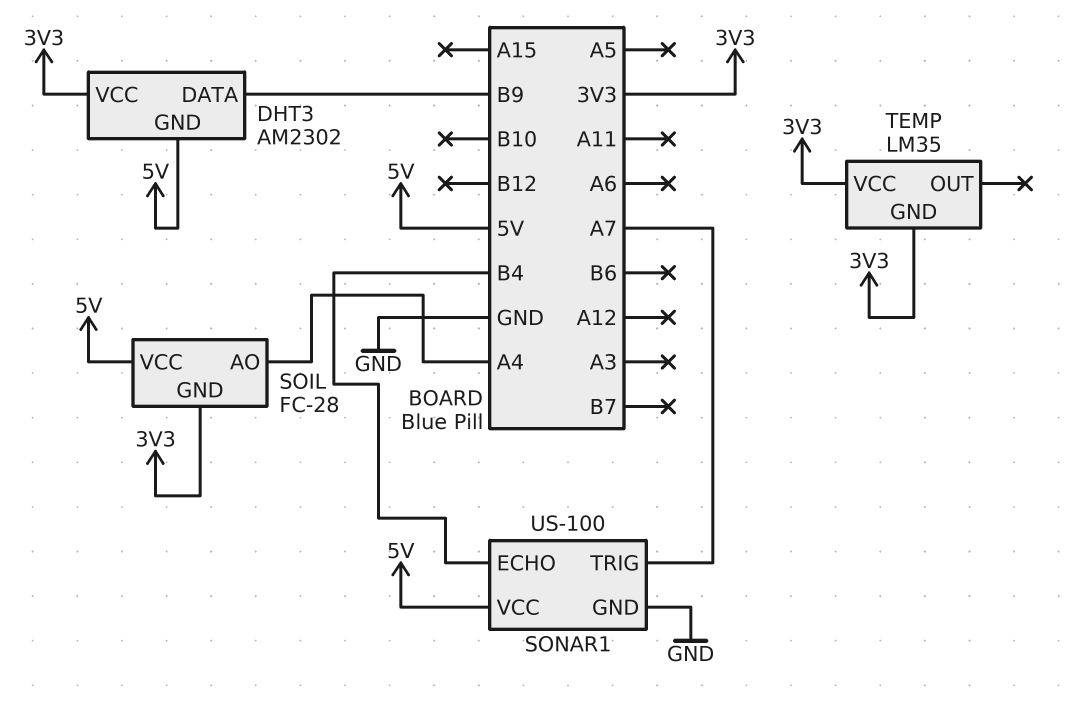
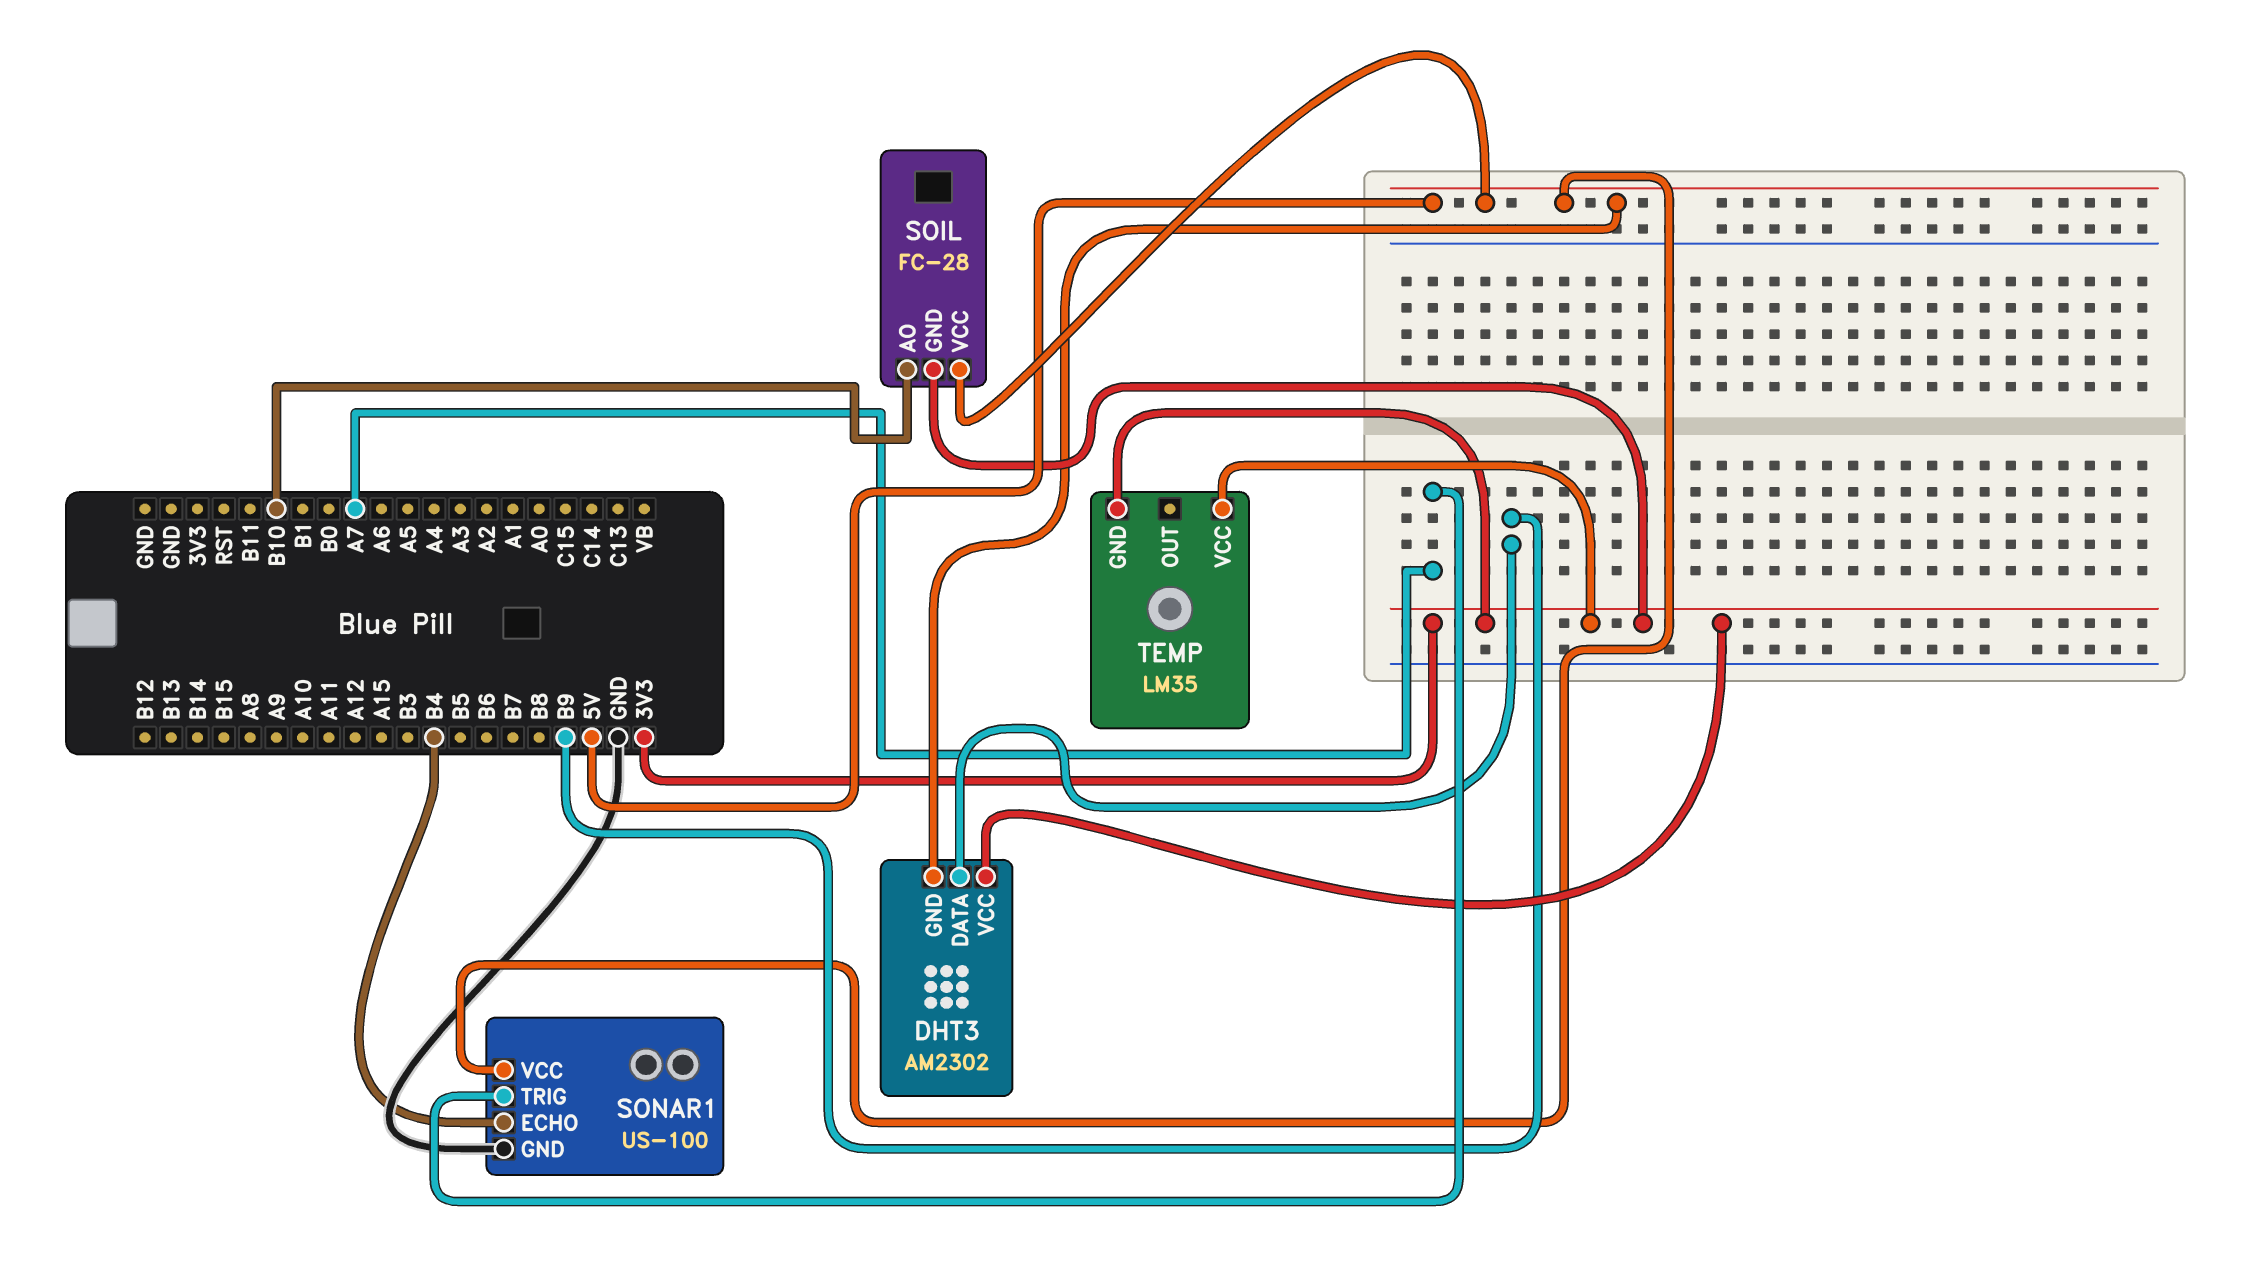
SOIL pin AO: A4 -> B10

